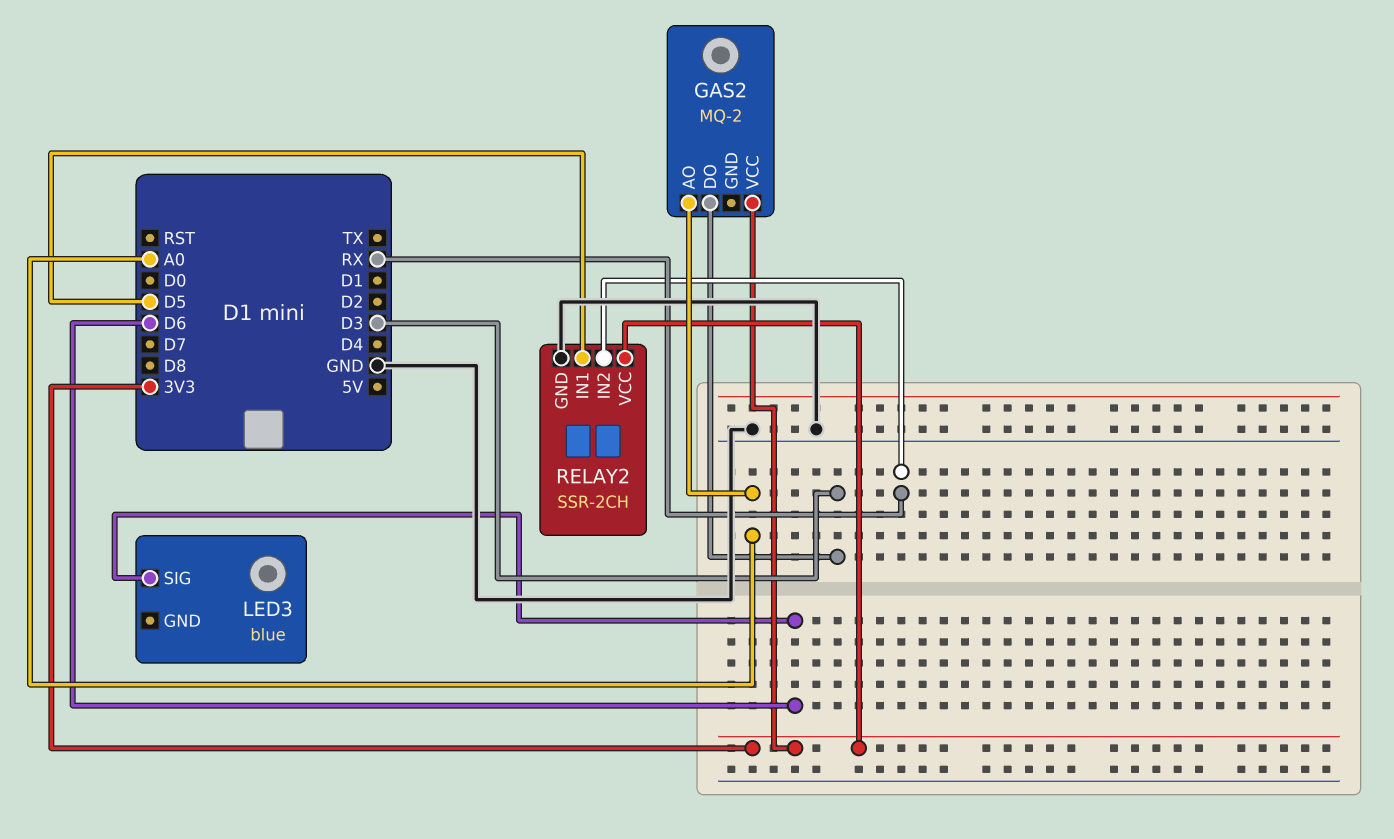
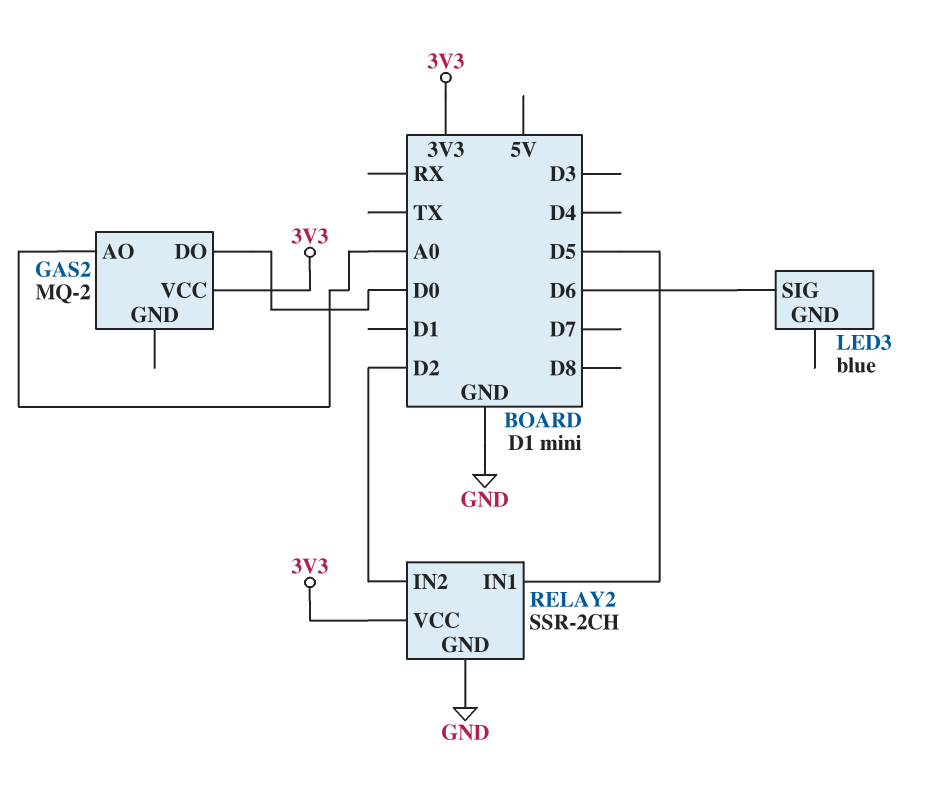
GAS2 pin DO: D3 -> D0
RELAY2 pin IN2: RX -> D2

